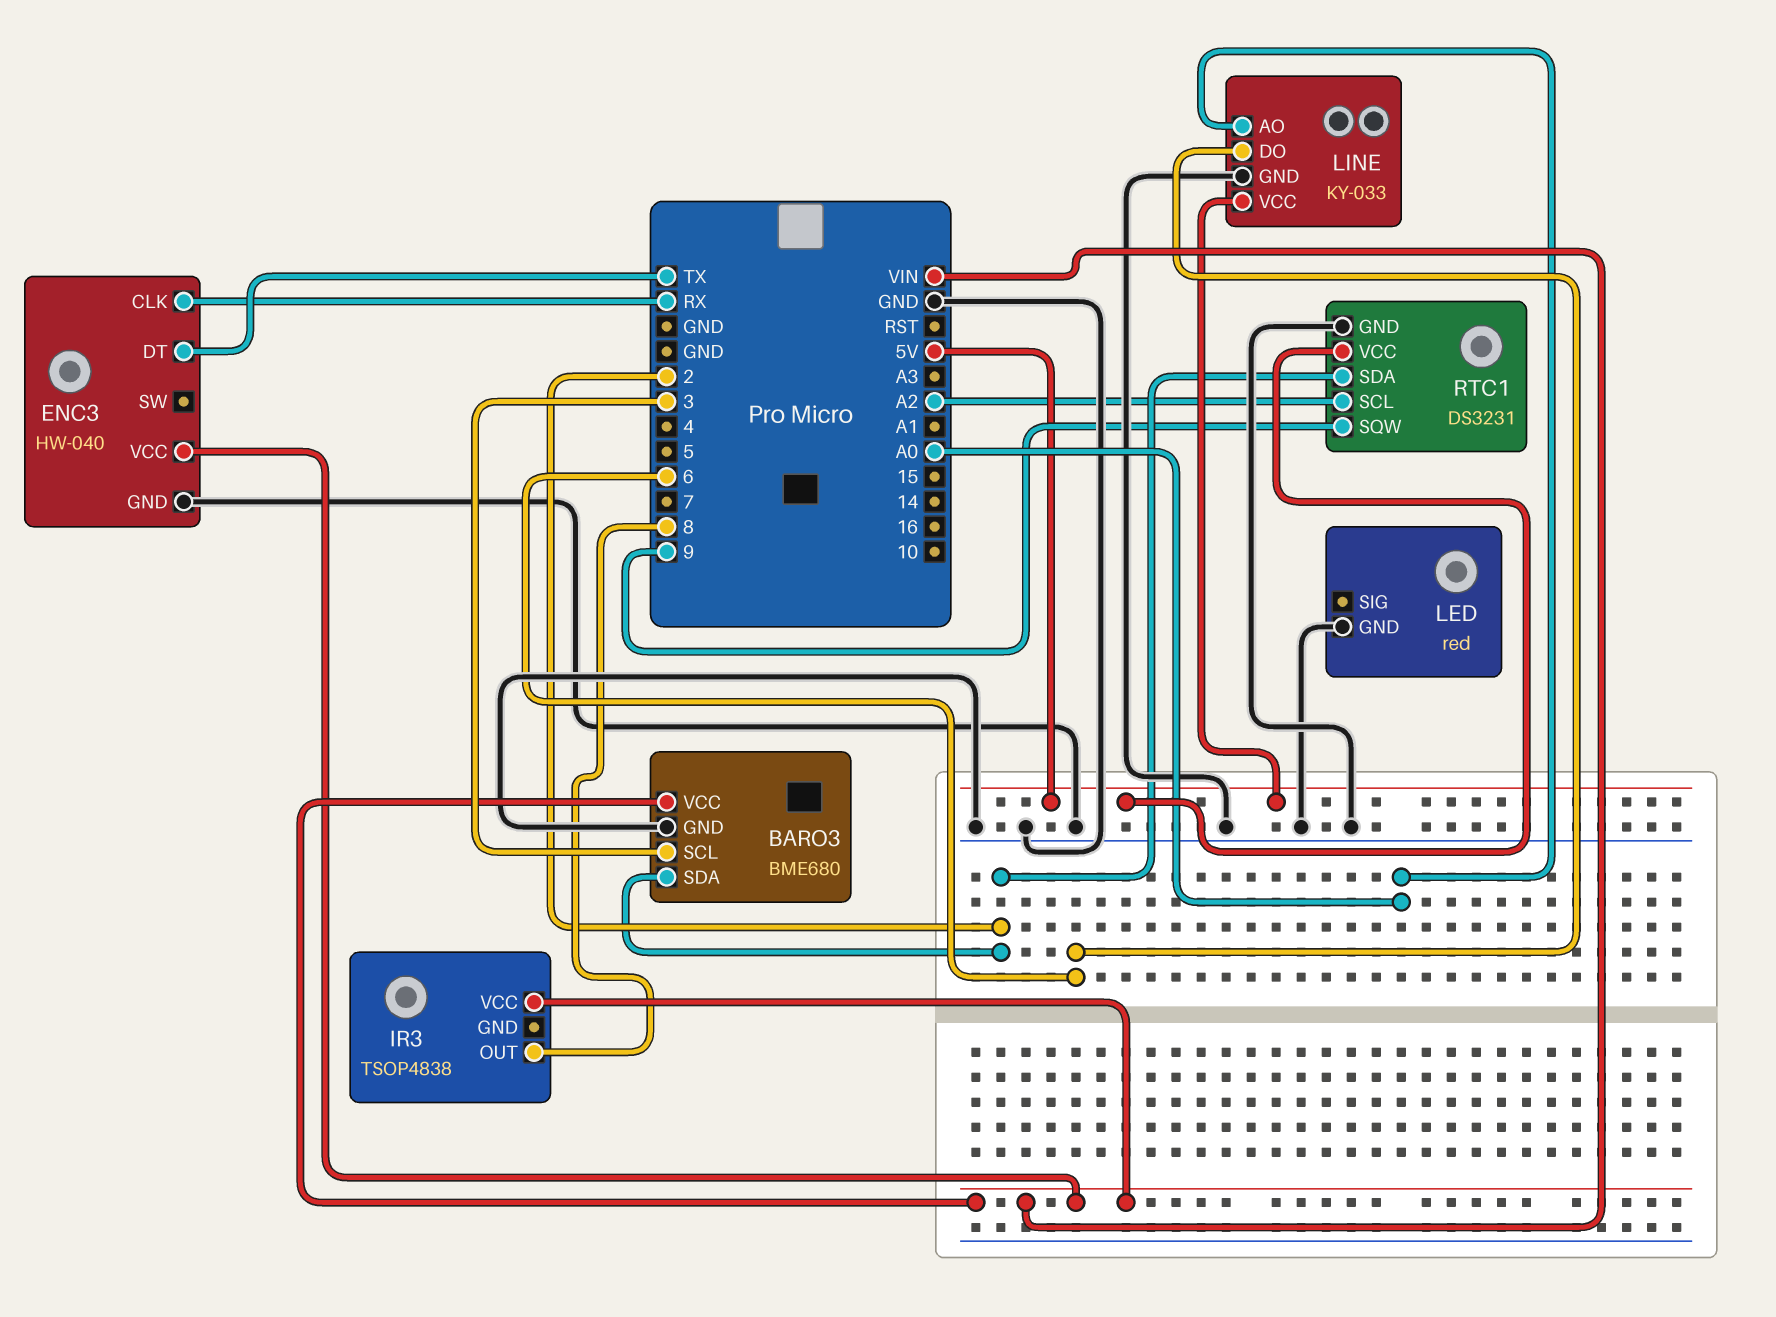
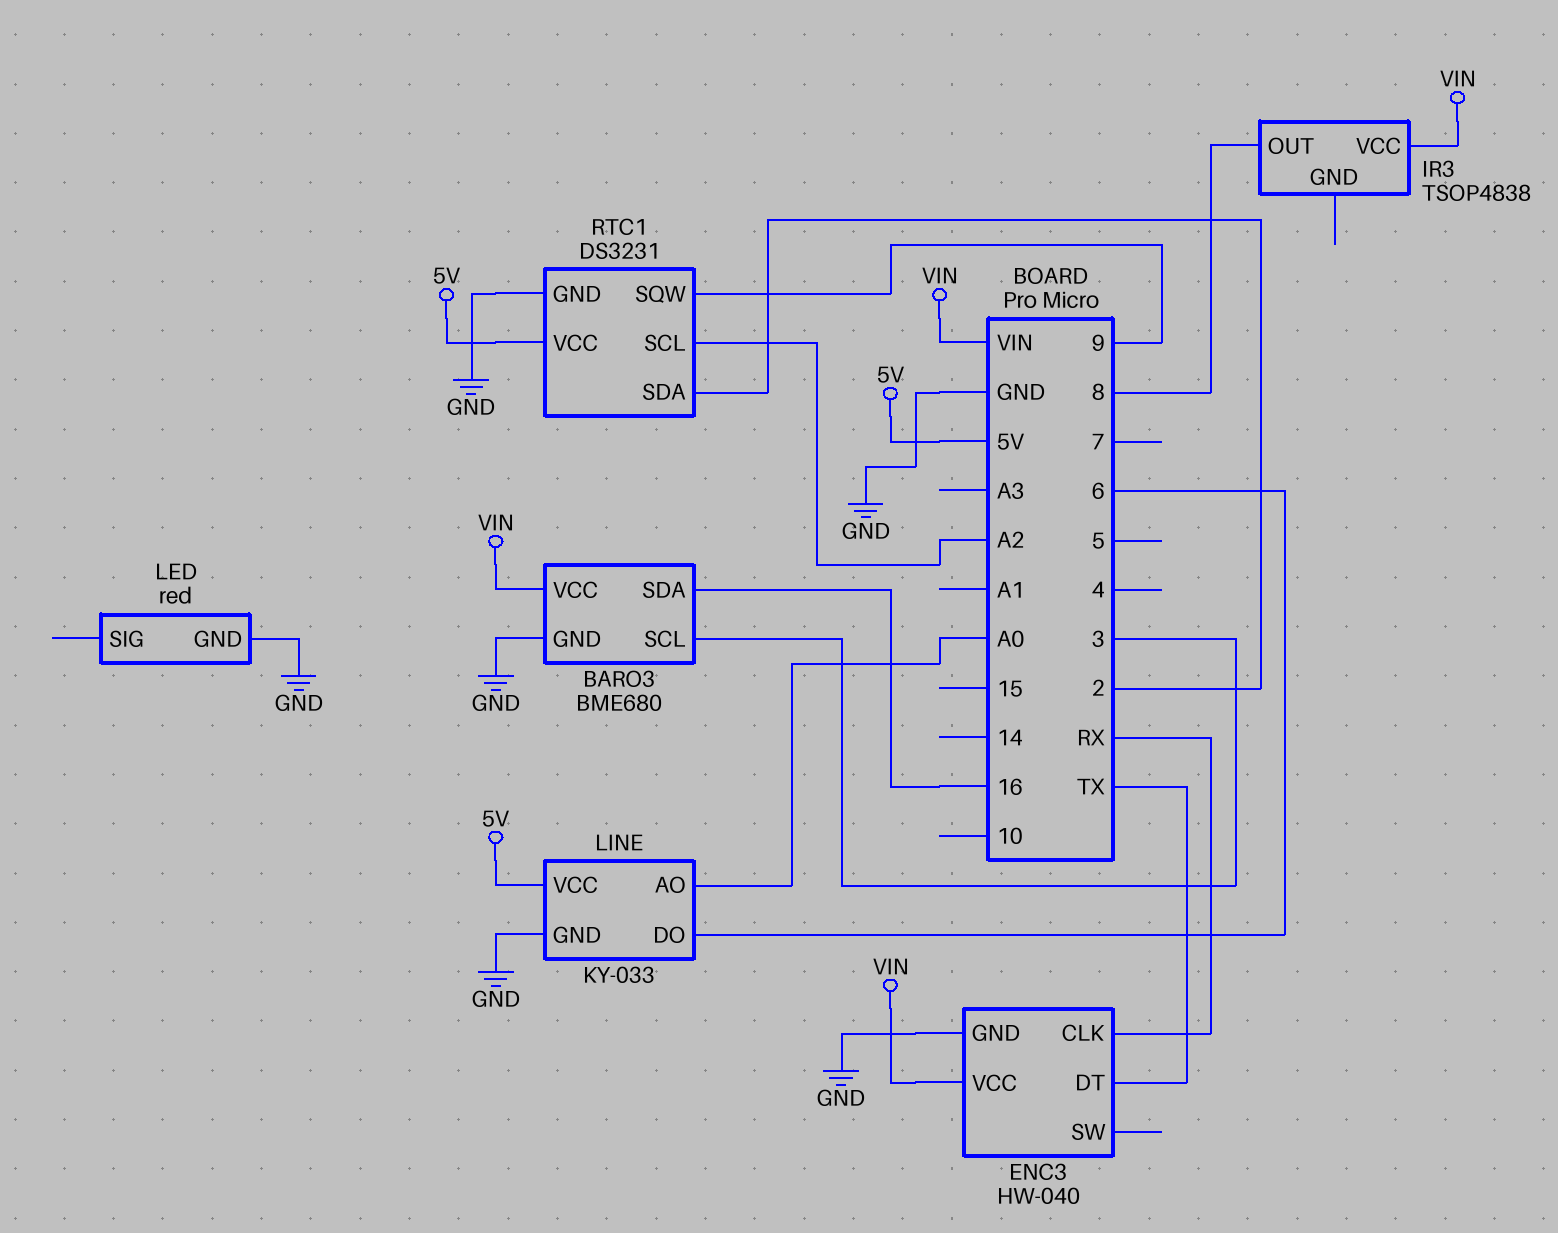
BARO3 pin SDA: 2 -> 16

